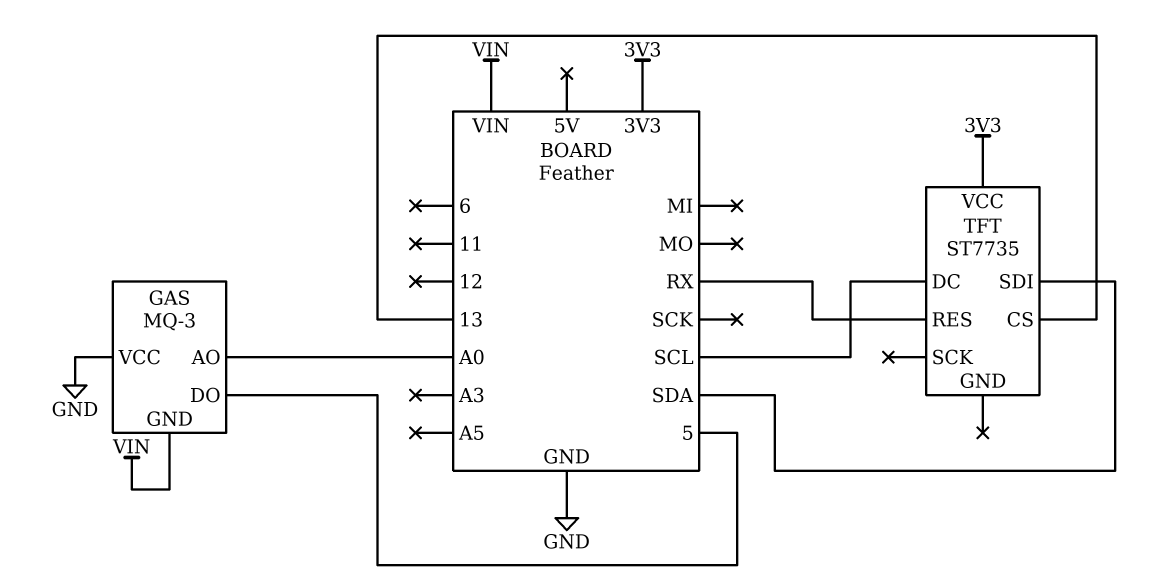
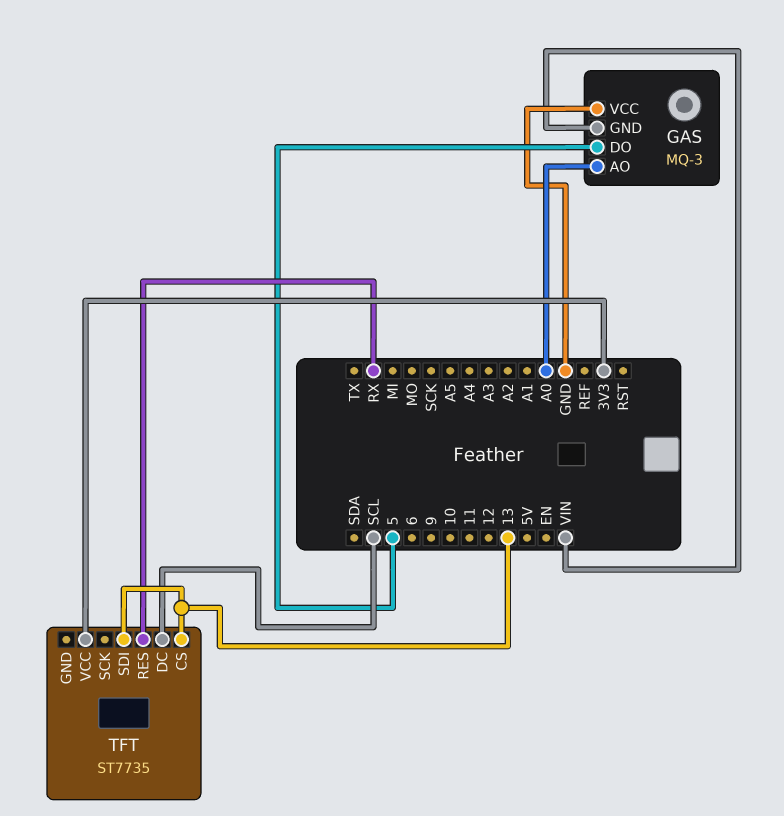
TFT pin SDI: SDA -> 13

